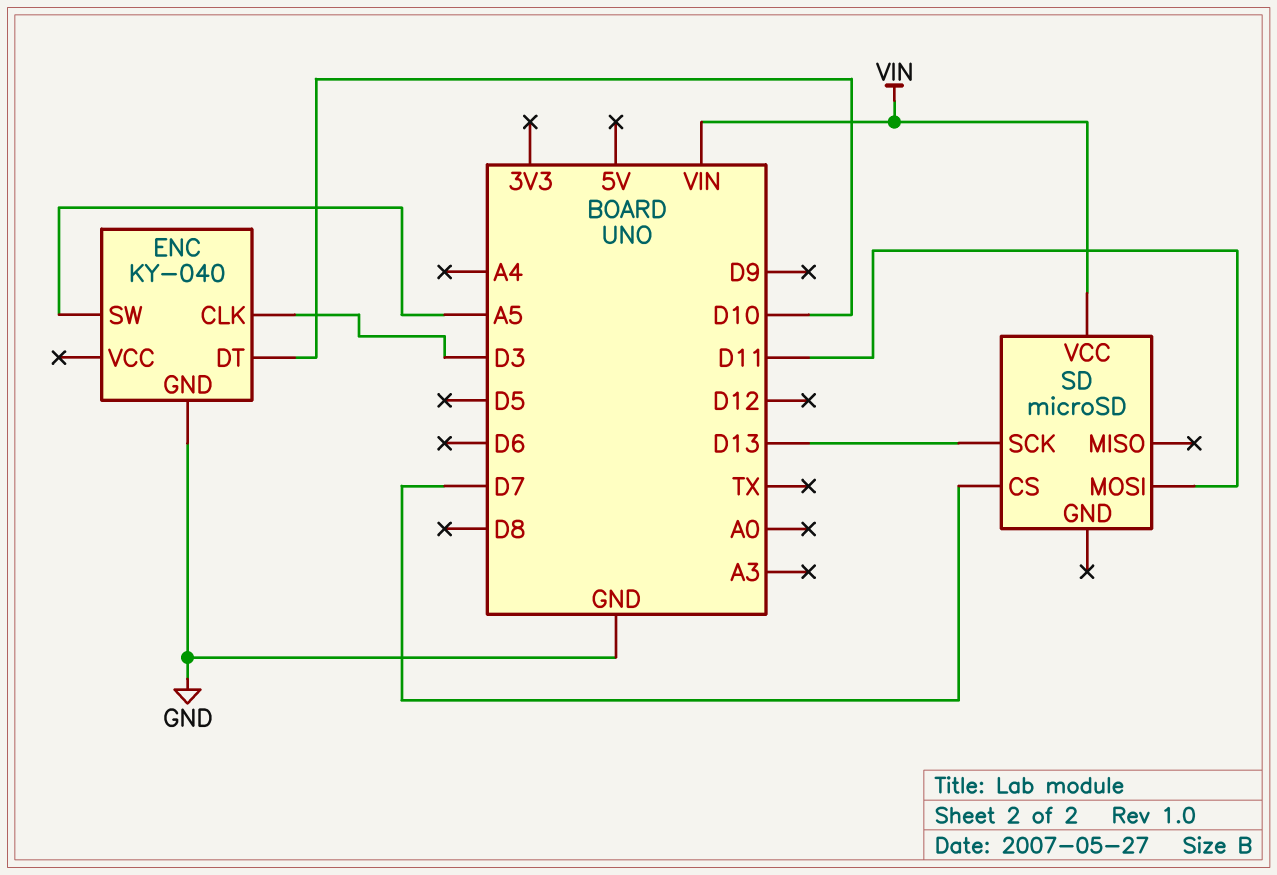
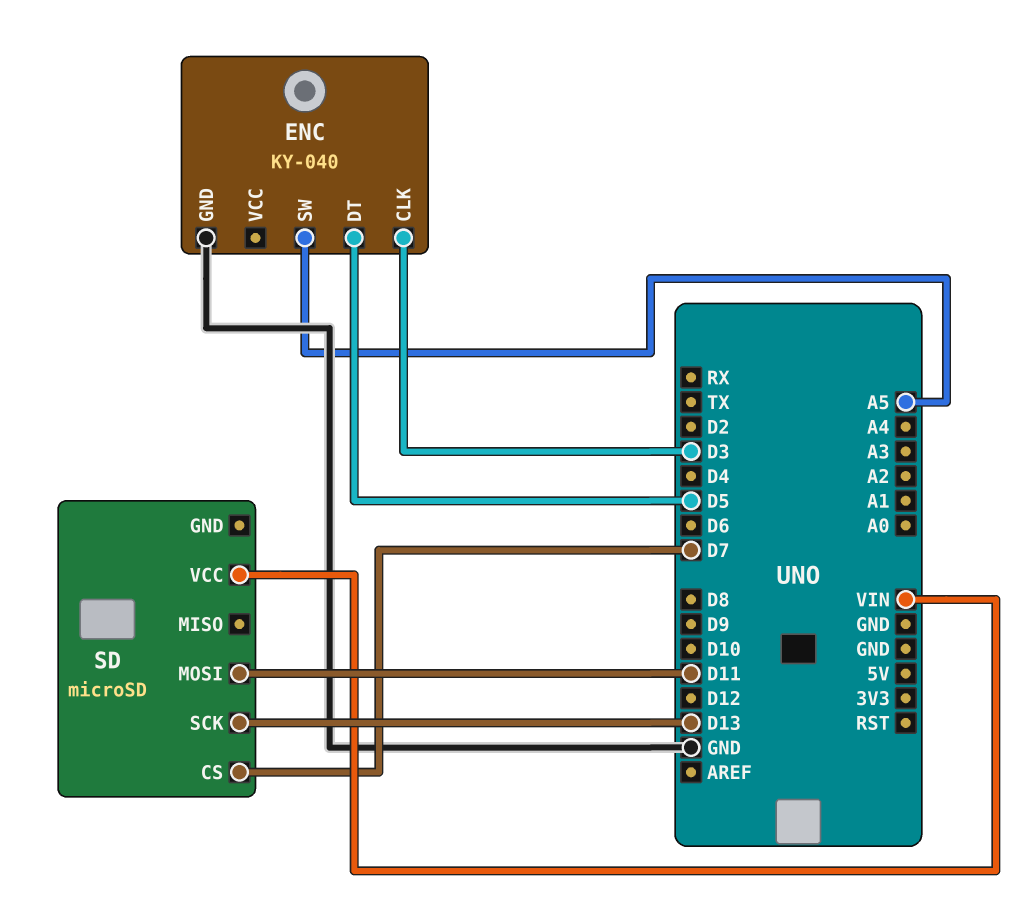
ENC pin DT: D10 -> D5

